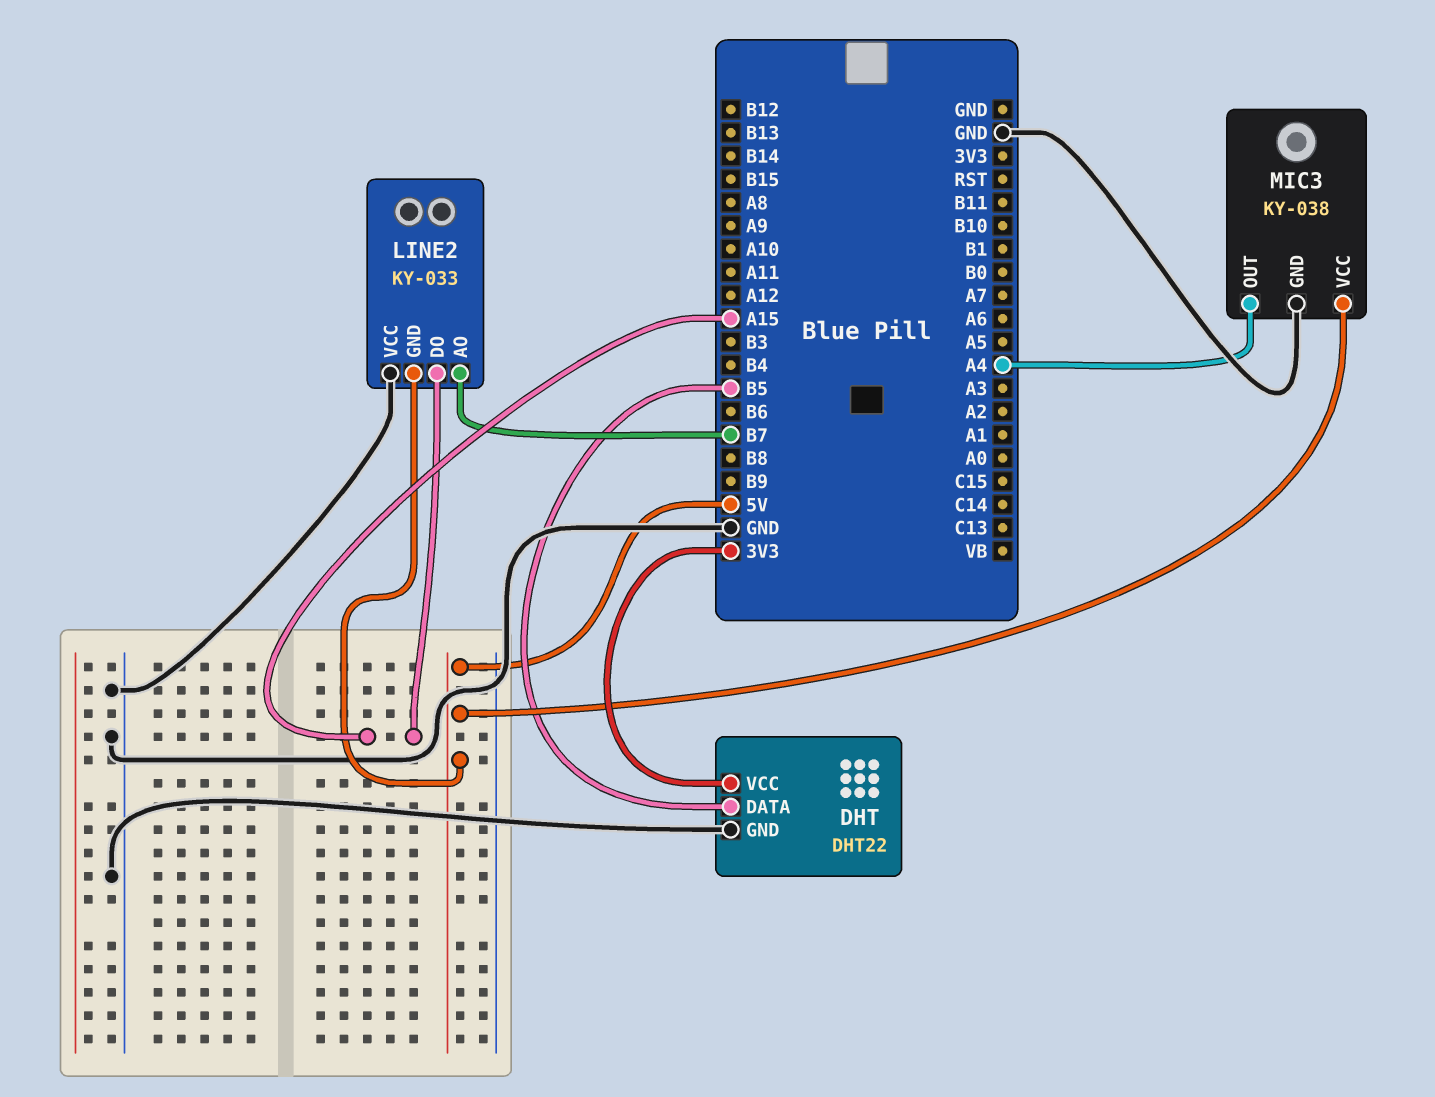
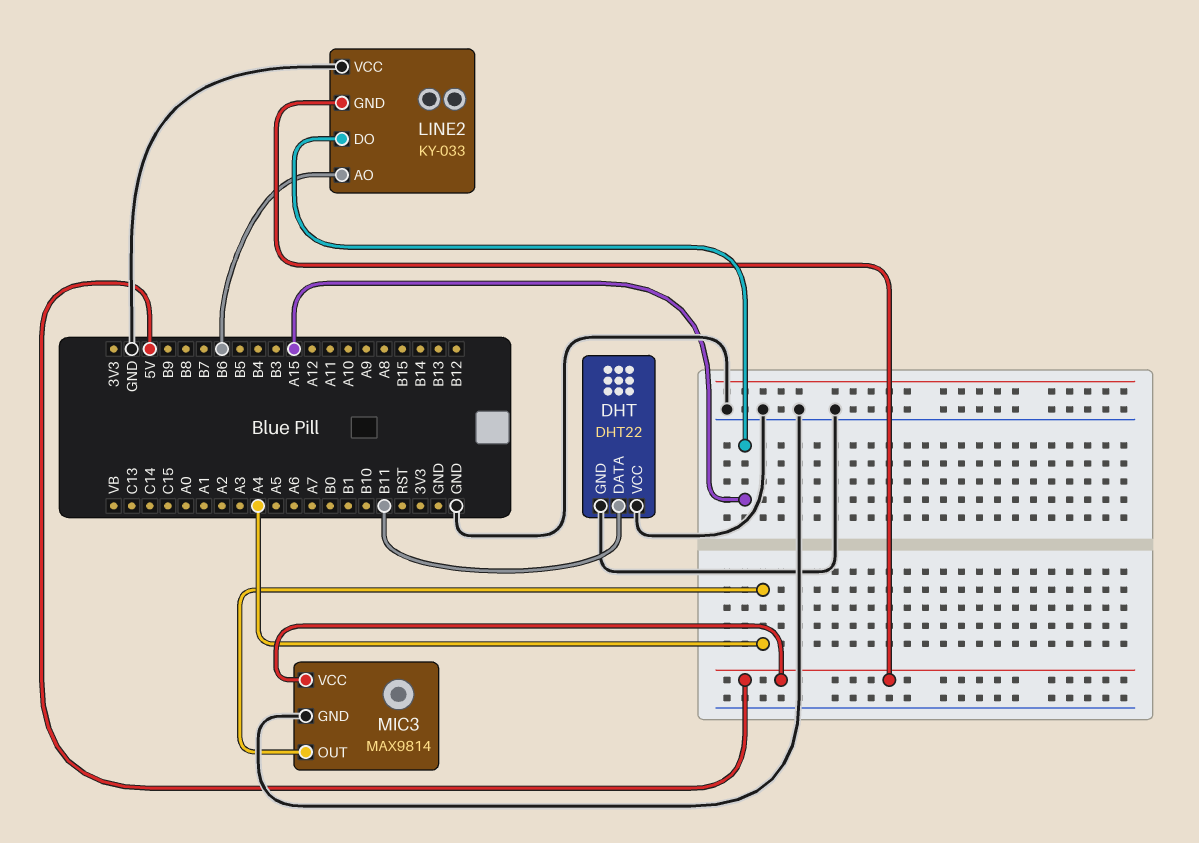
DHT pin DATA: B5 -> B11
DHT pin VCC: 3V3 -> GND
LINE2 pin AO: B7 -> B6
MIC3: KY-038 -> MAX9814

